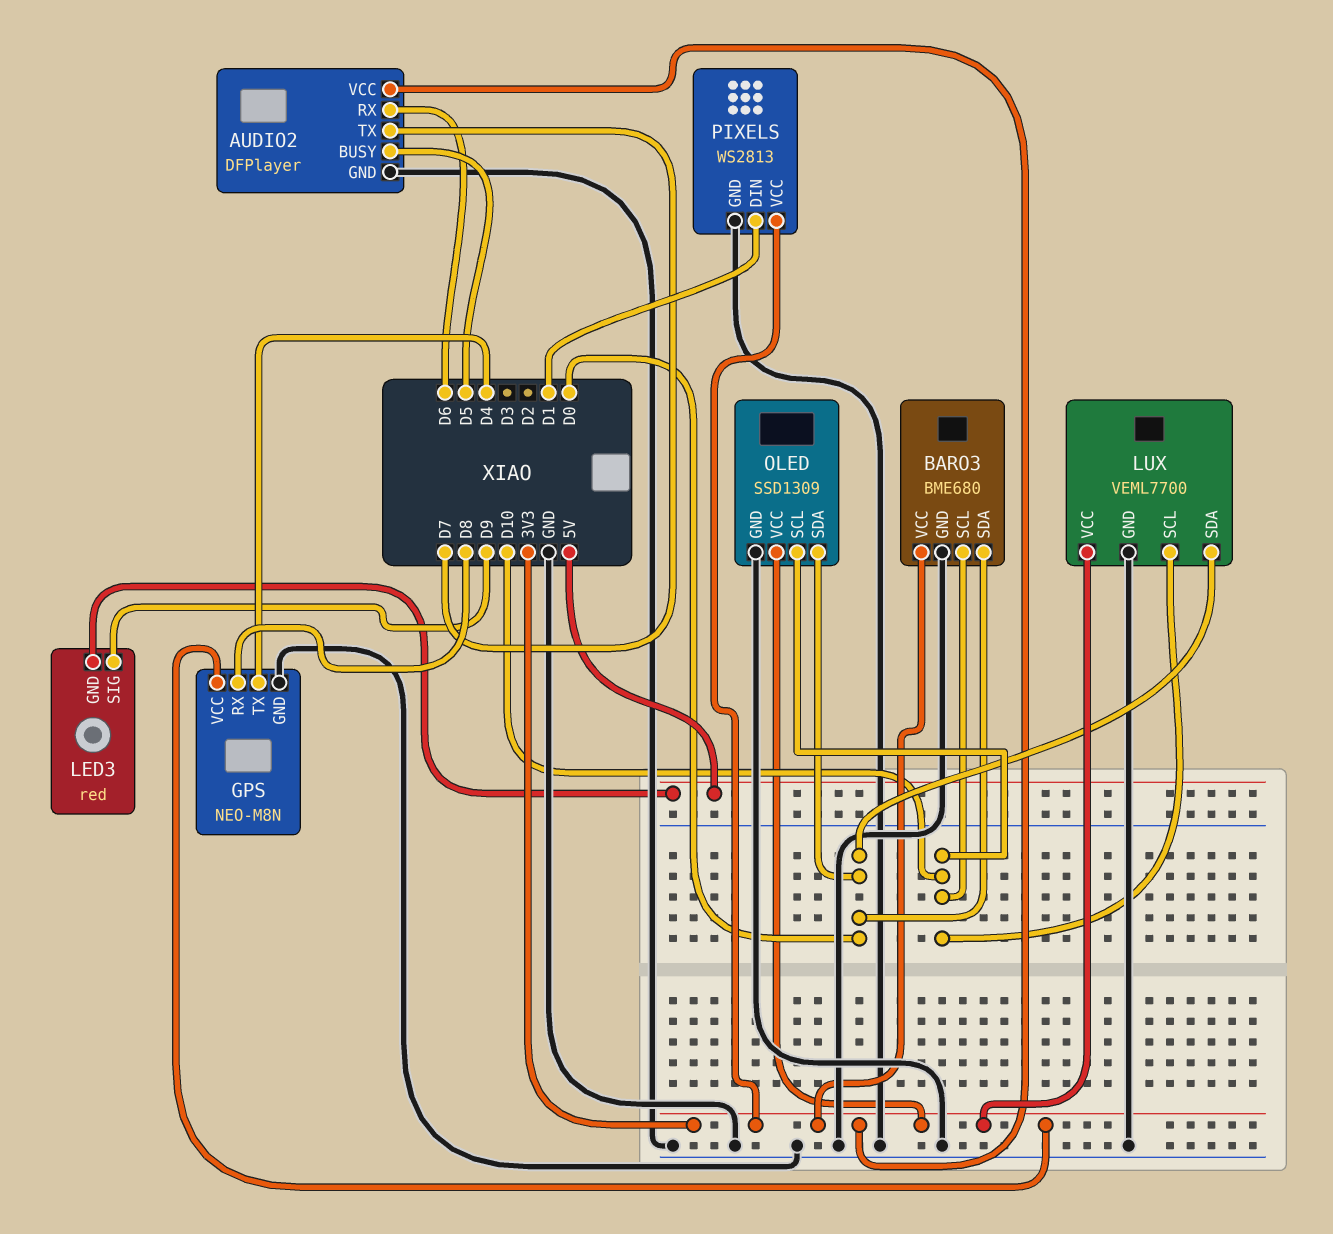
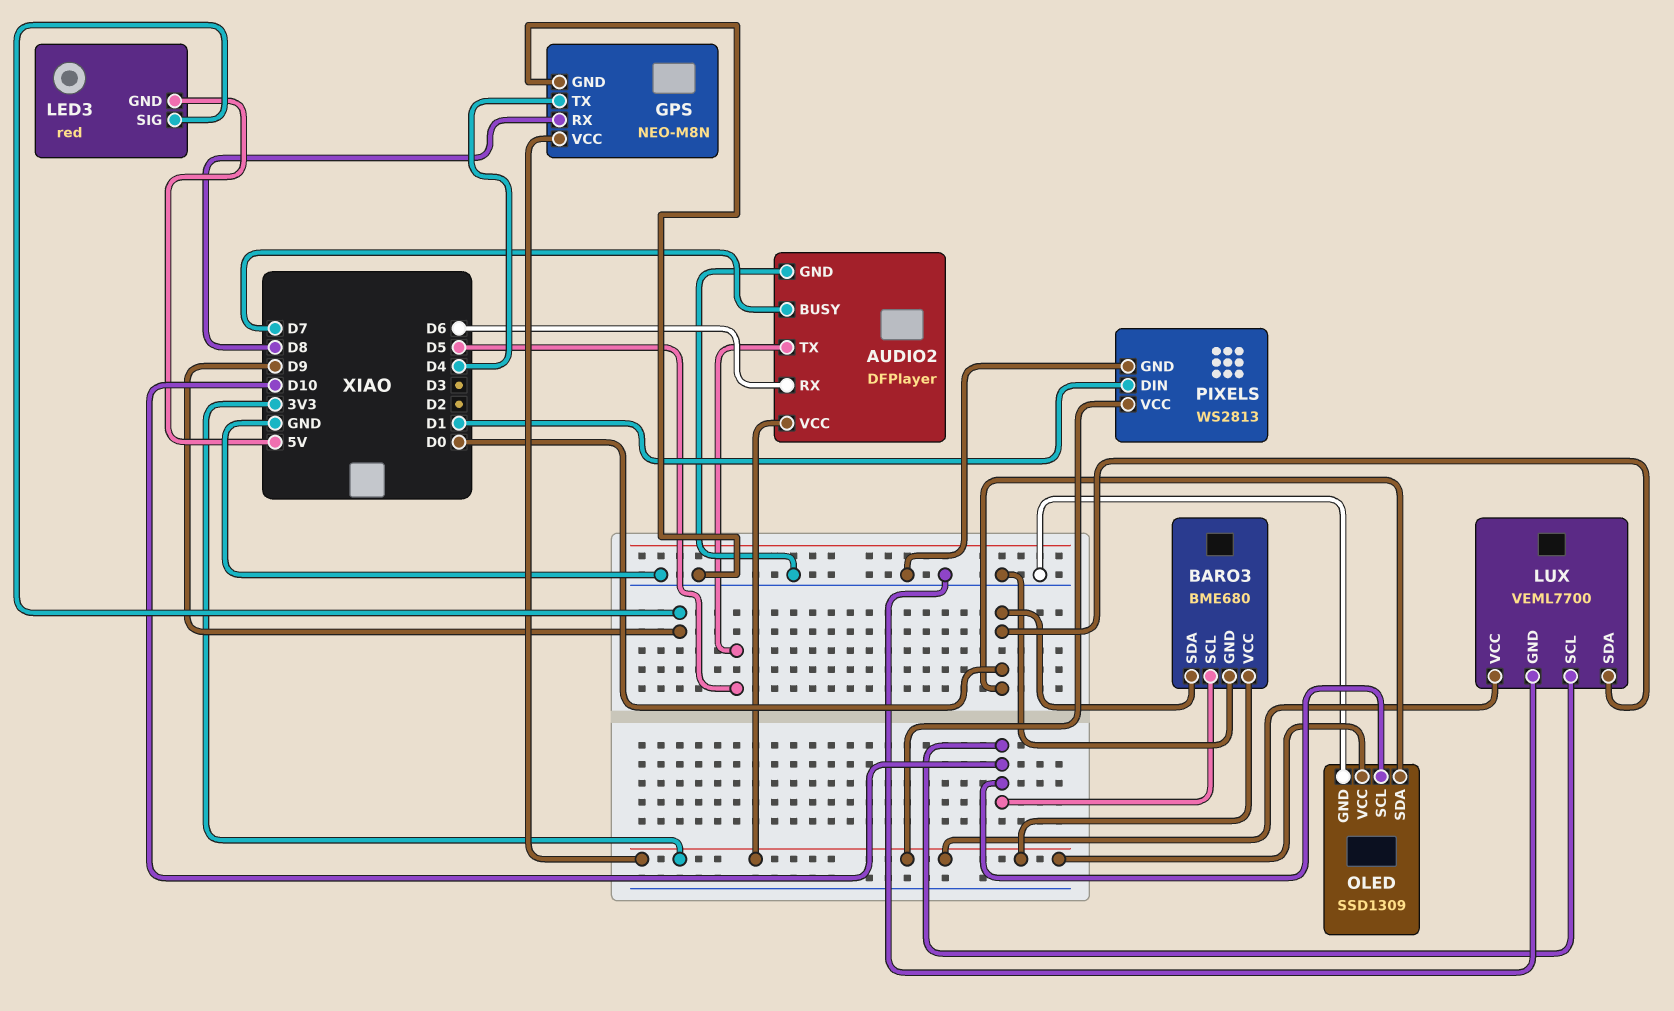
AUDIO2 pin BUSY: D5 -> D7
AUDIO2 pin TX: D7 -> D5

